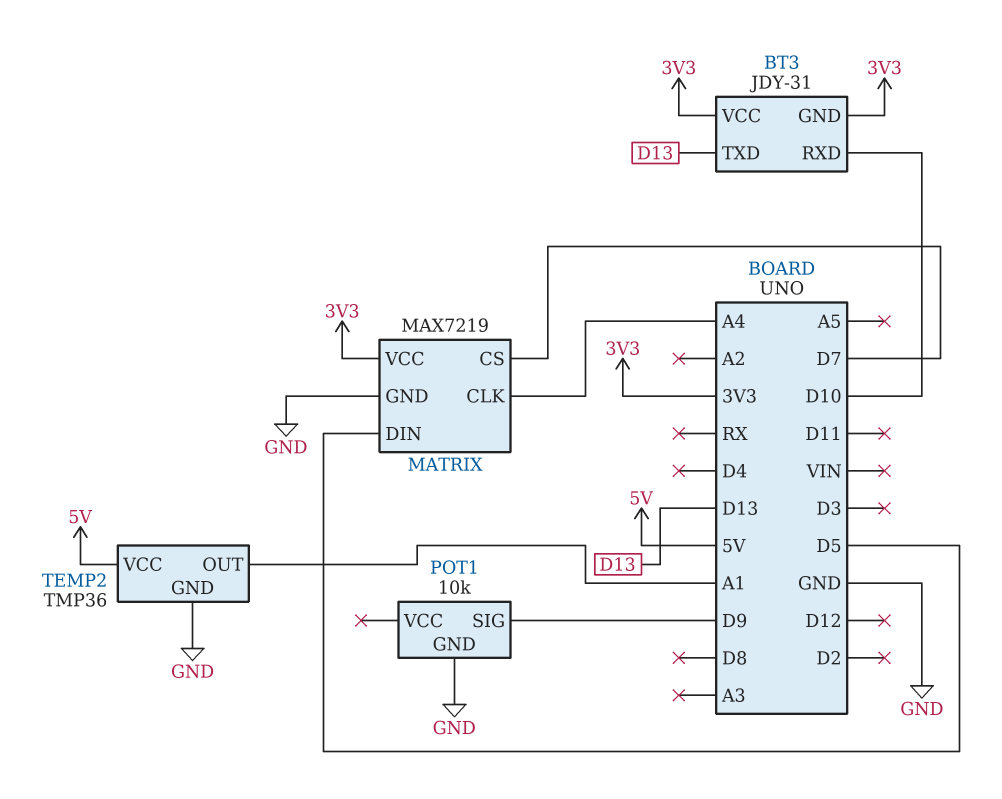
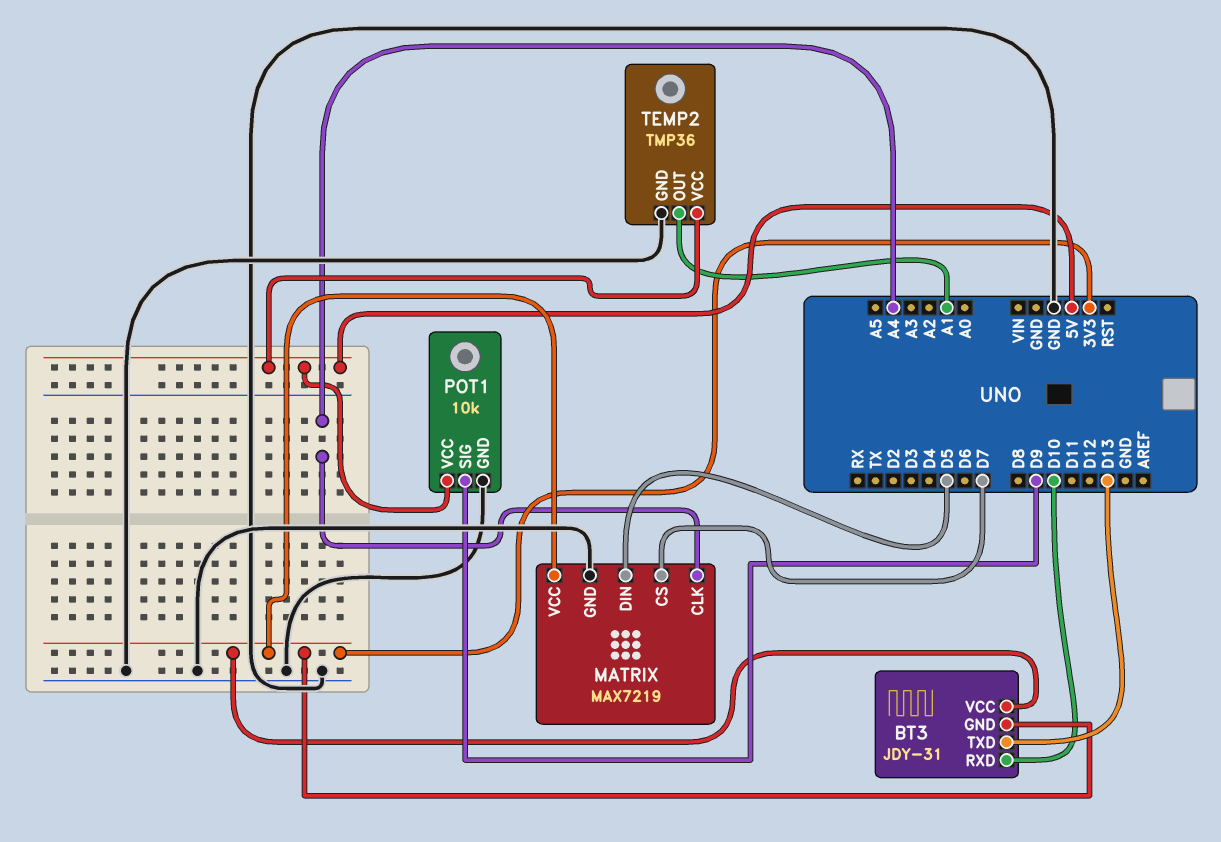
POT1 pin VCC: none -> 5V

